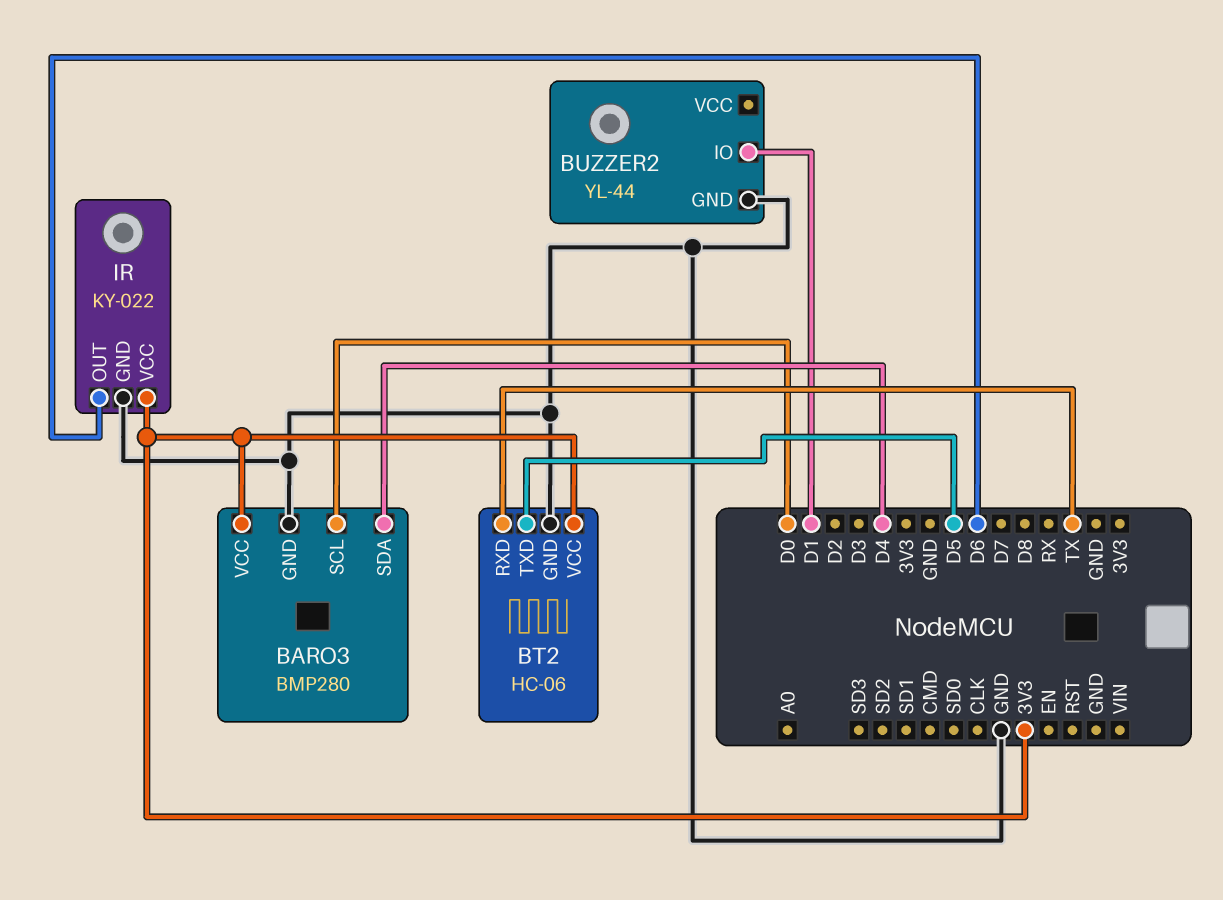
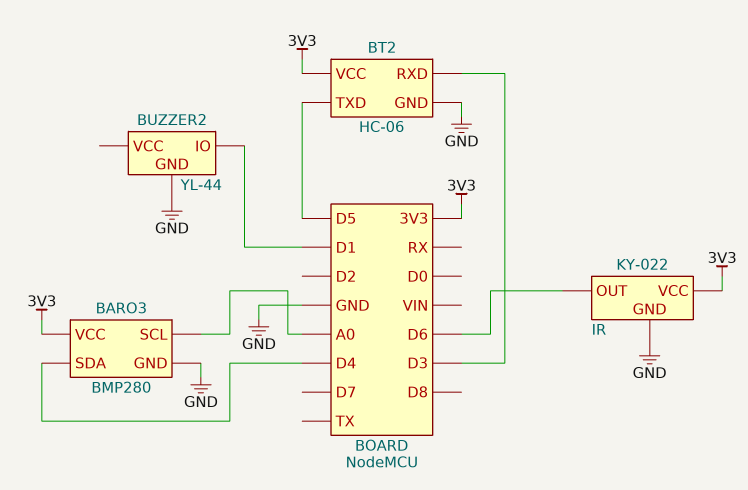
BARO3 pin SCL: D0 -> A0
BT2 pin RXD: TX -> D3

